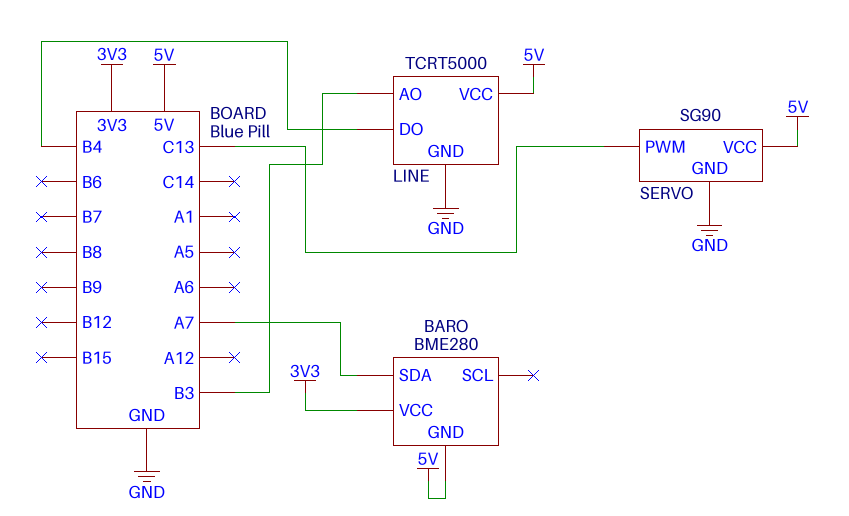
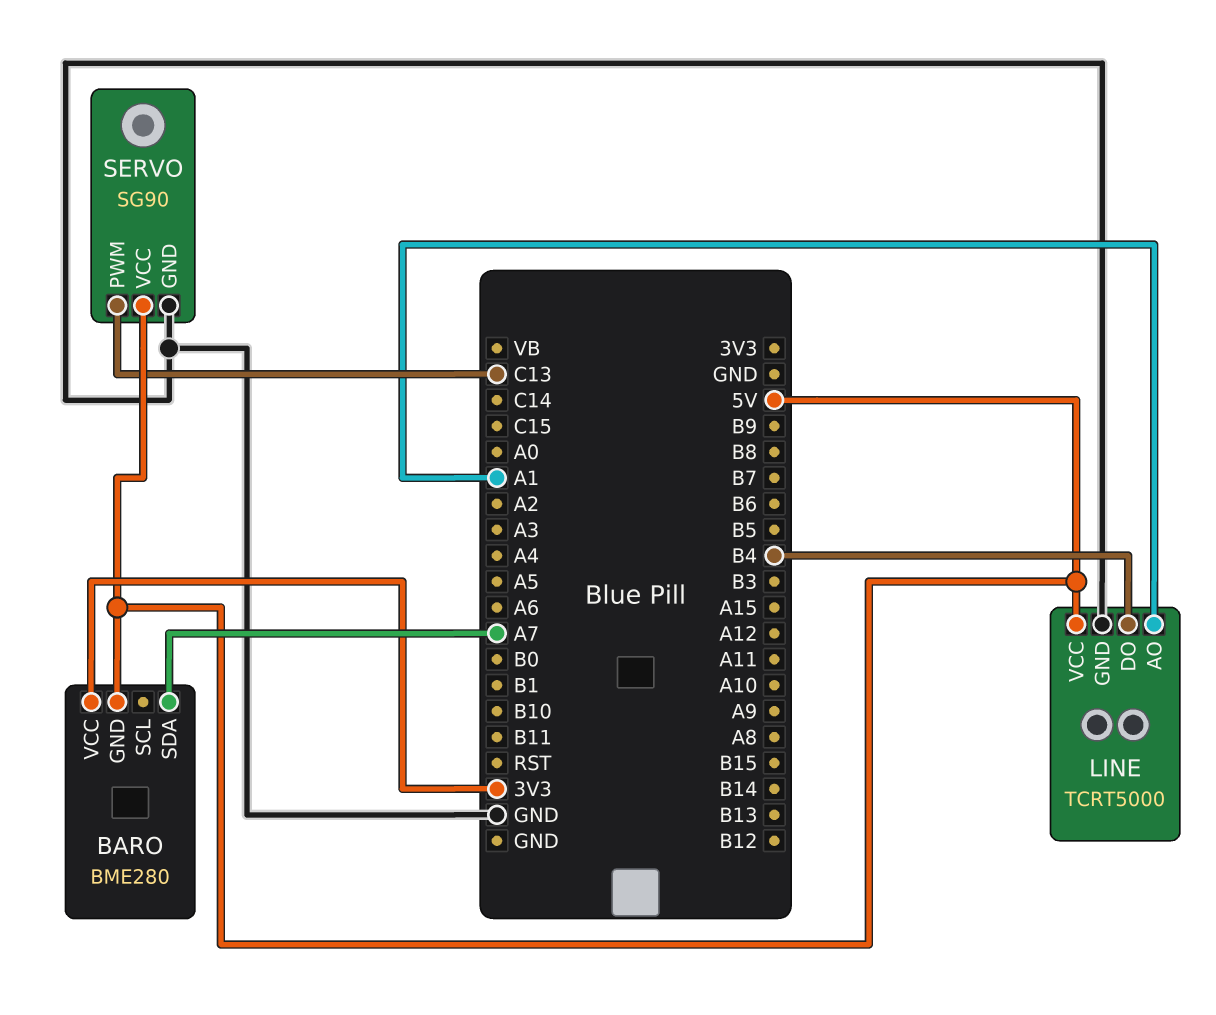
LINE pin AO: B3 -> A1

